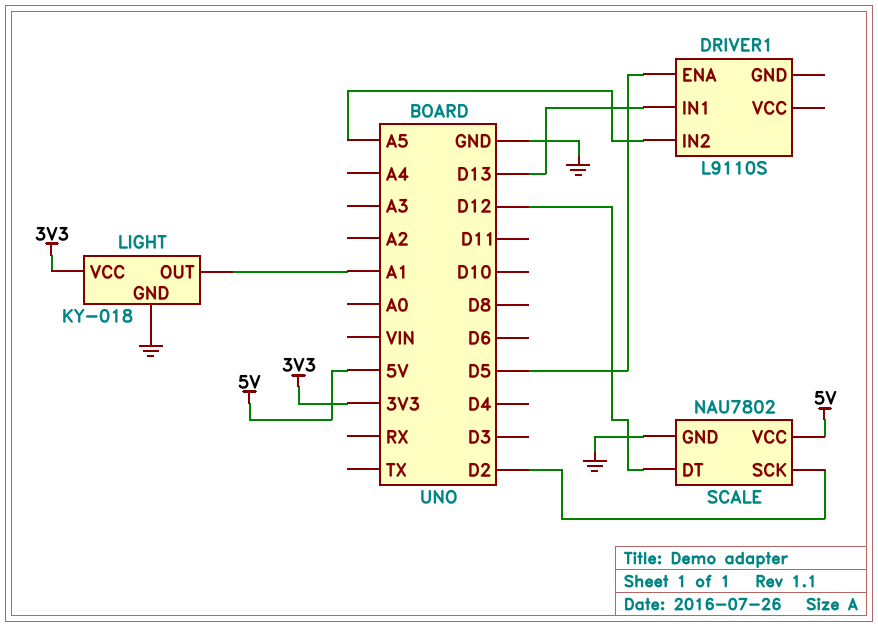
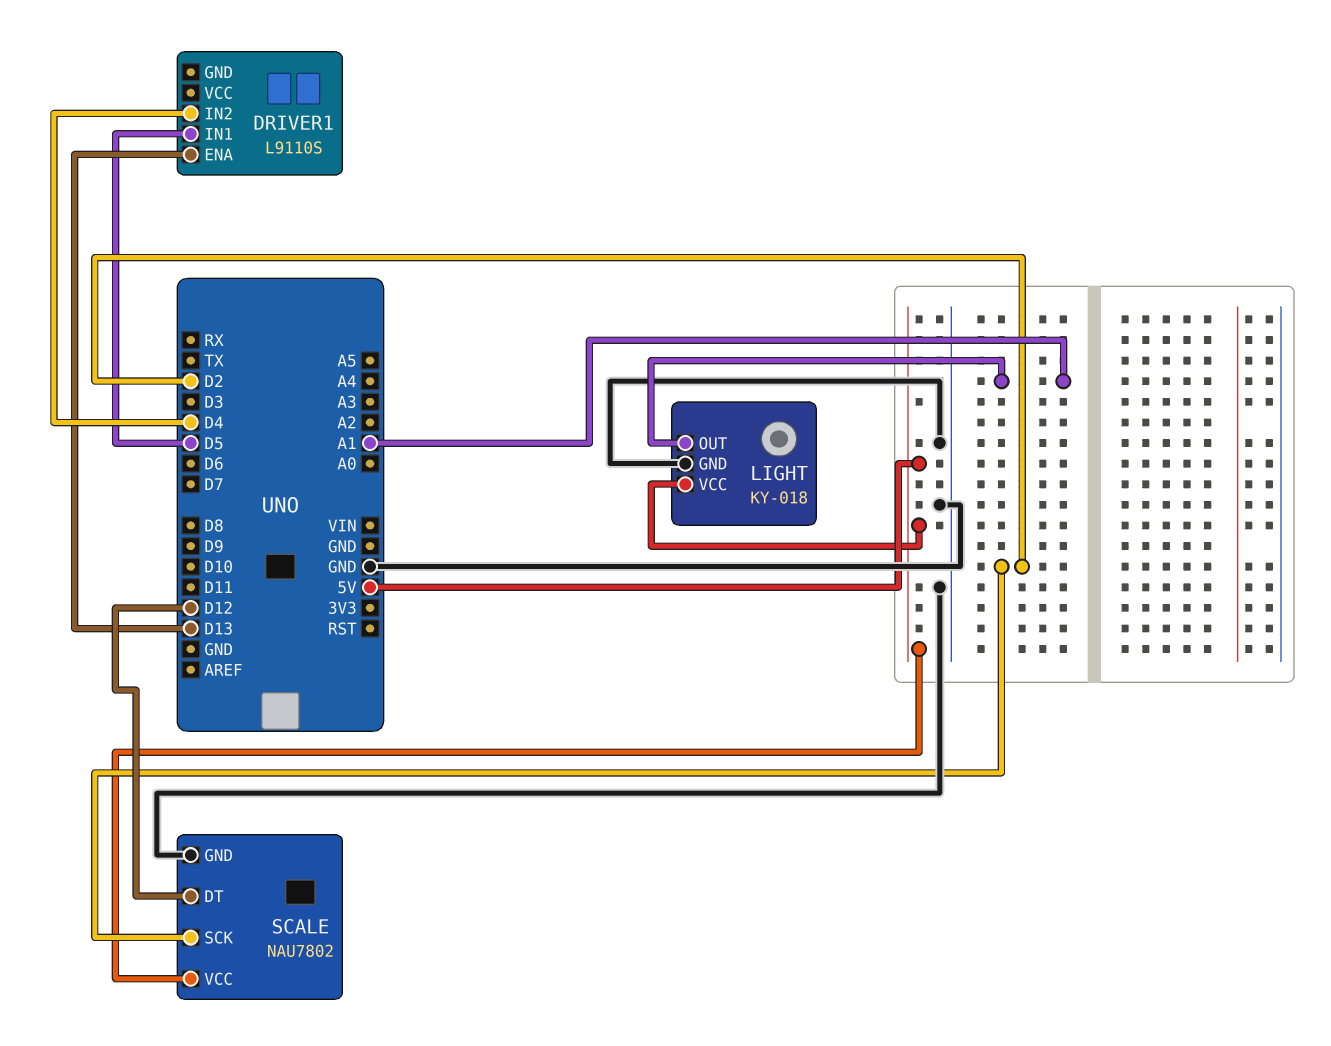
DRIVER1 pin ENA: D5 -> D13
DRIVER1 pin IN1: D13 -> D5
DRIVER1 pin IN2: A5 -> D4
LIGHT pin VCC: 3V3 -> 5V

